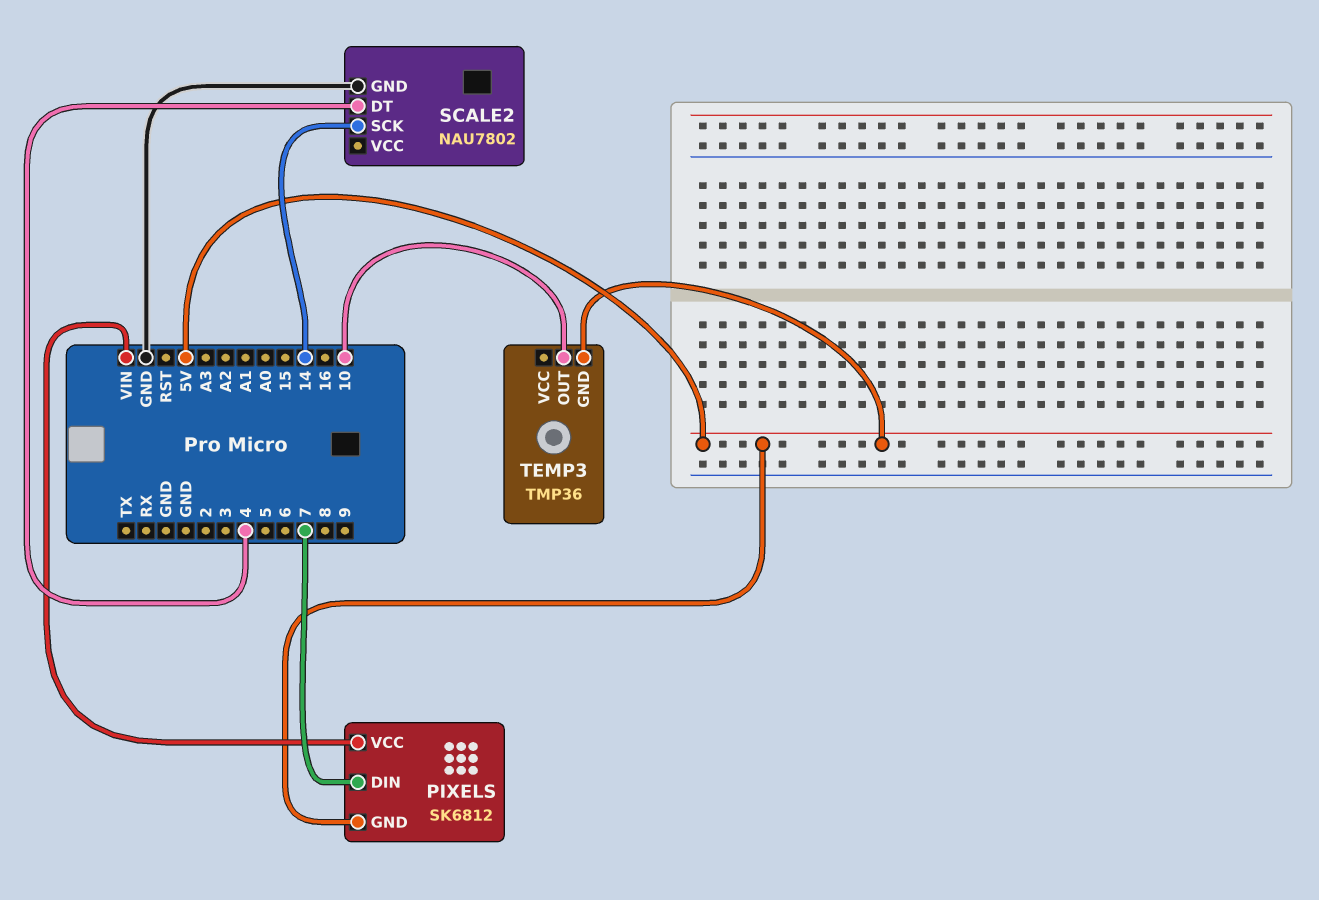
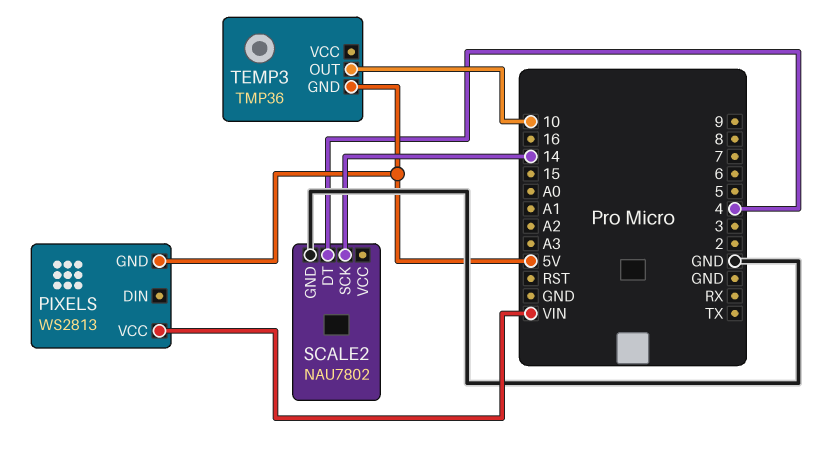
PIXELS: SK6812 -> WS2813
PIXELS pin DIN: 7 -> none

